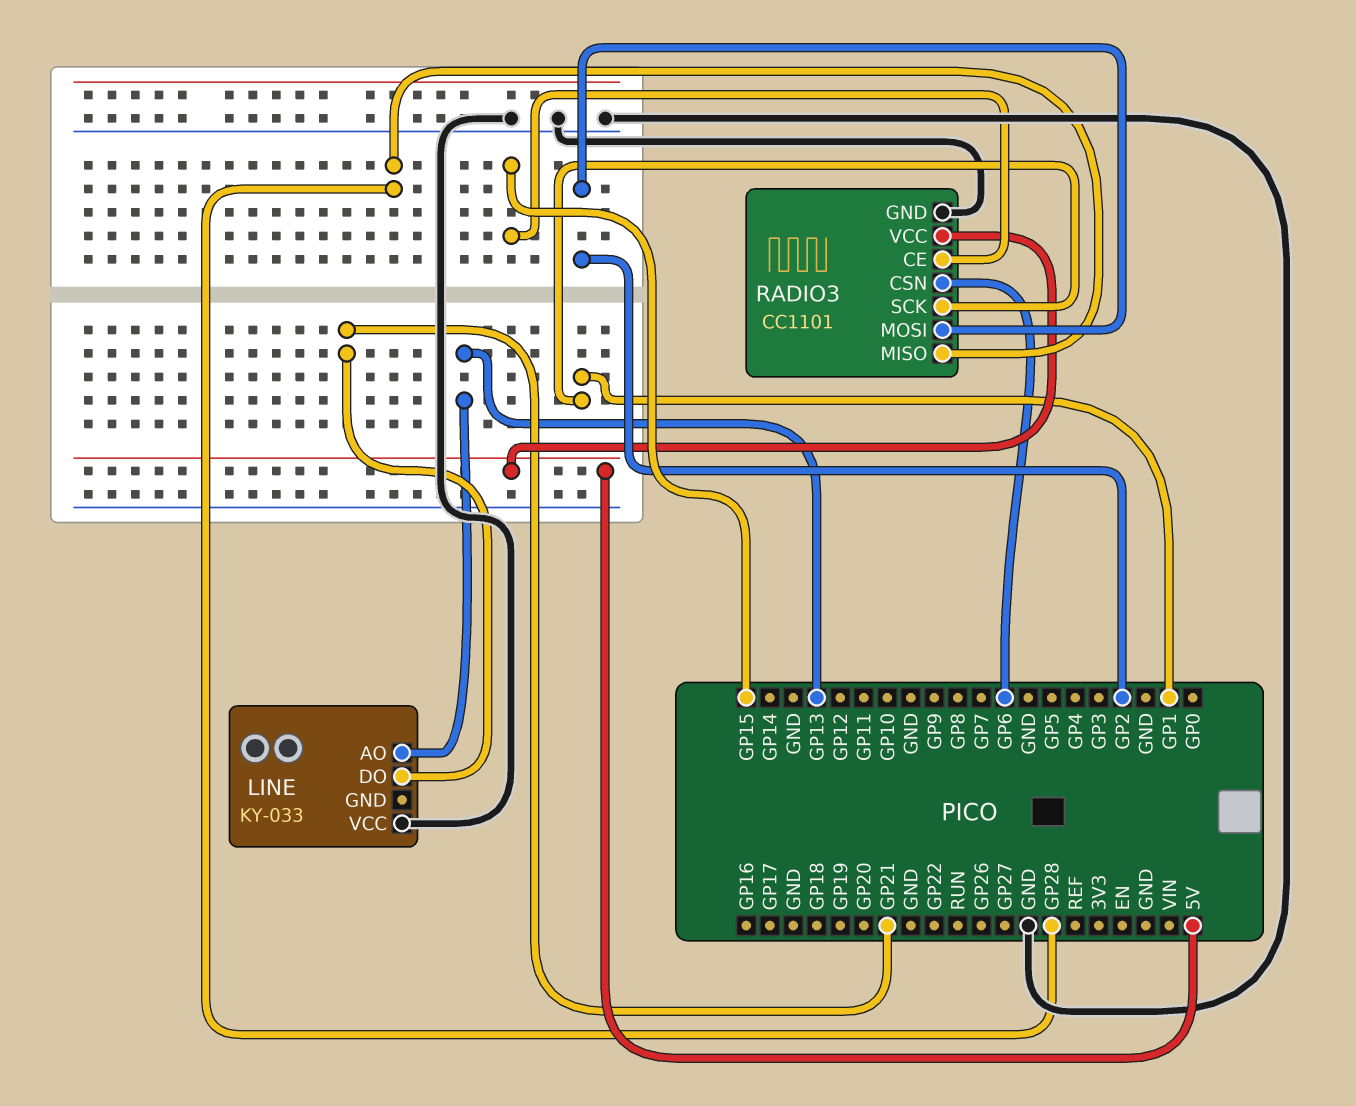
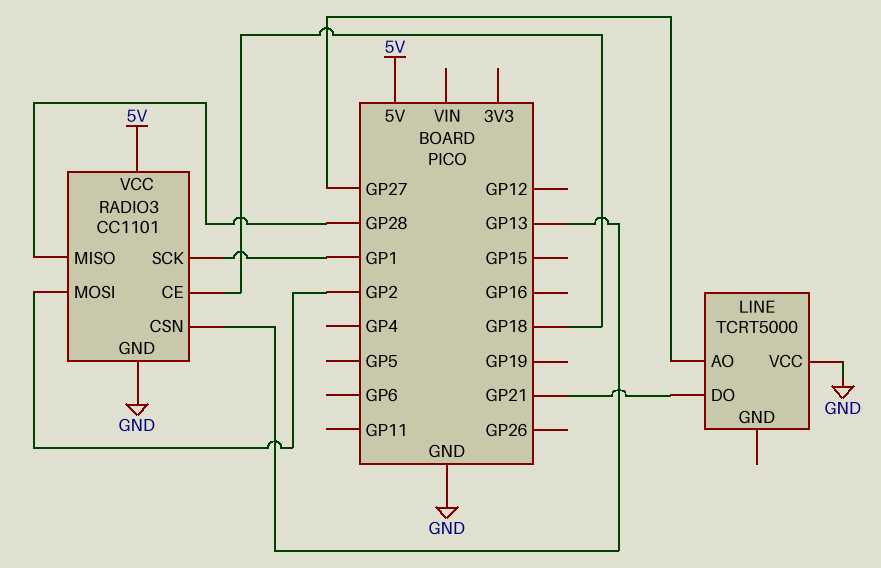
LINE: KY-033 -> TCRT5000
LINE pin AO: GP13 -> GP27
RADIO3 pin CE: GP15 -> GP18
RADIO3 pin CSN: GP6 -> GP13

